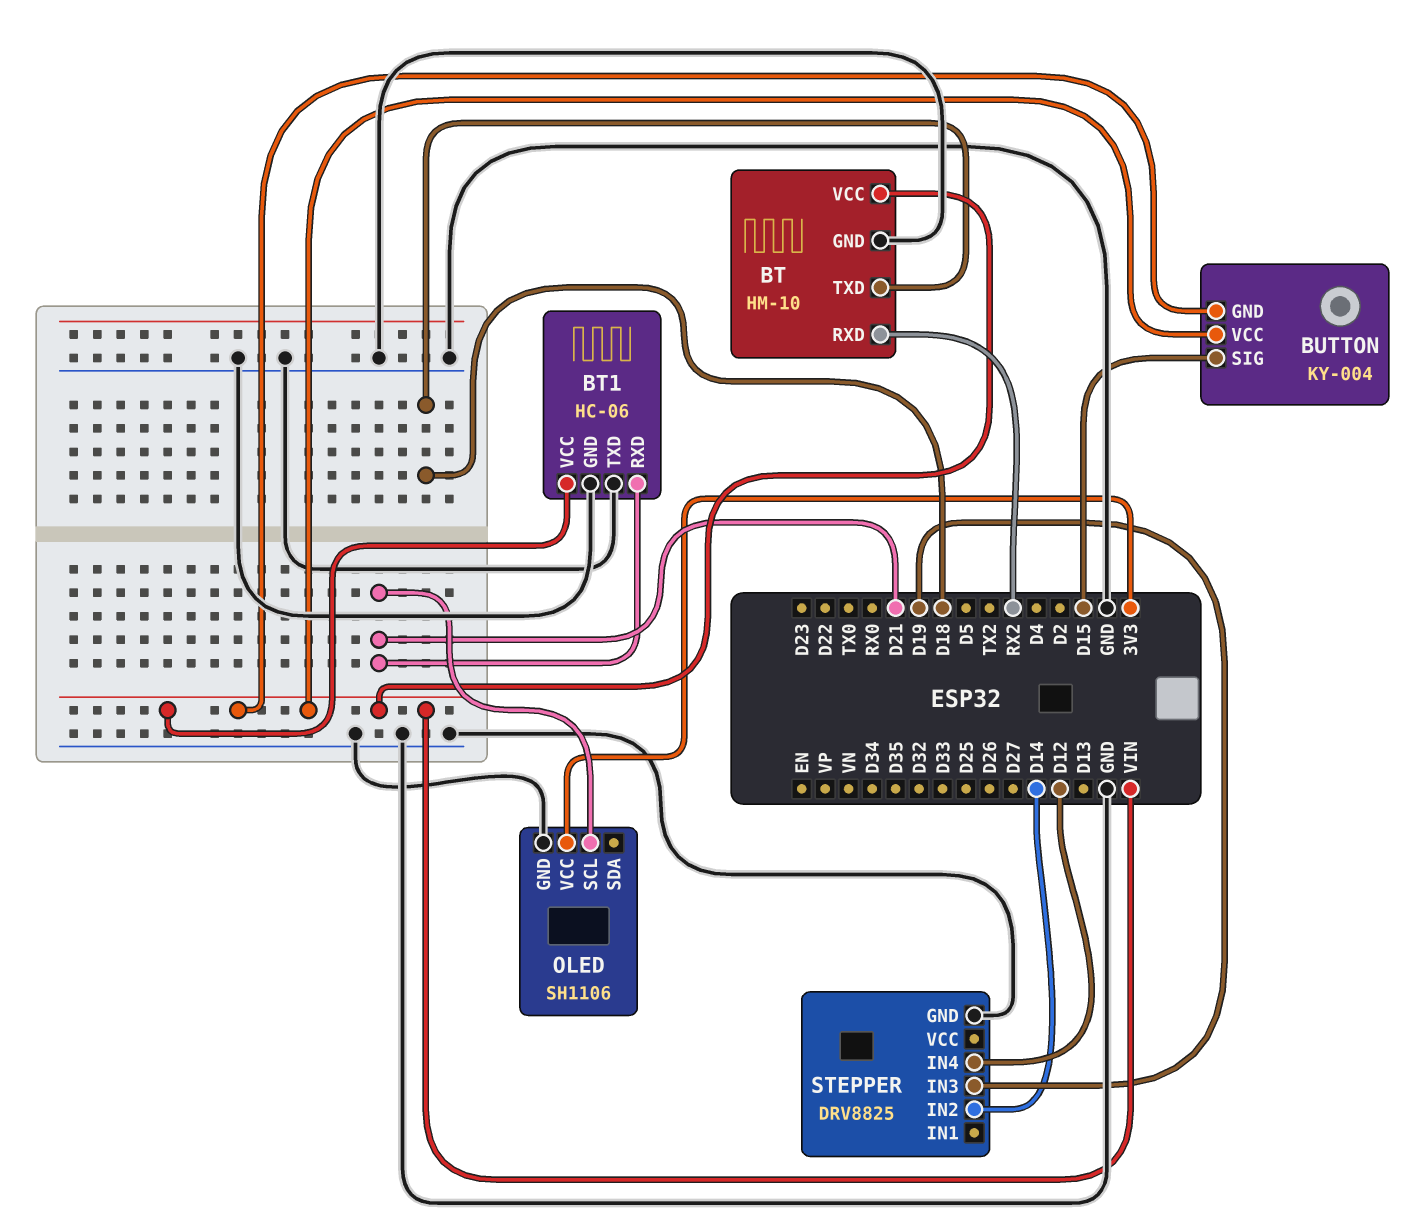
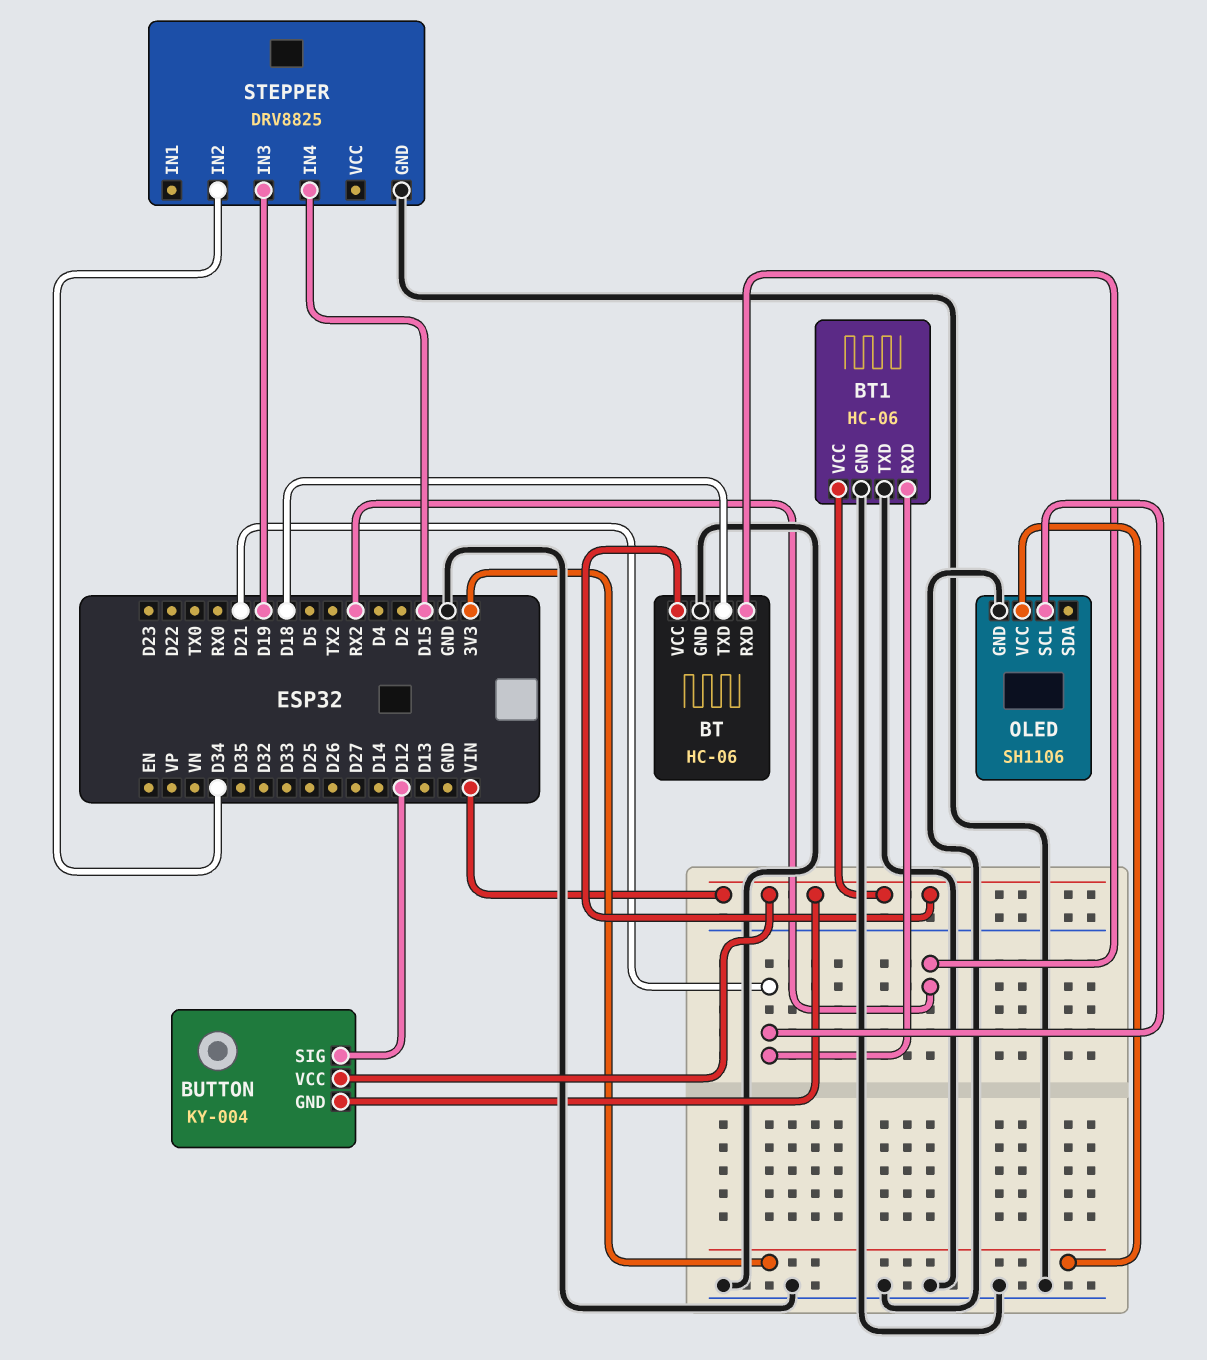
BT: HM-10 -> HC-06
BUTTON pin SIG: D15 -> D12
STEPPER pin IN2: D14 -> D34
STEPPER pin IN4: D12 -> D15

